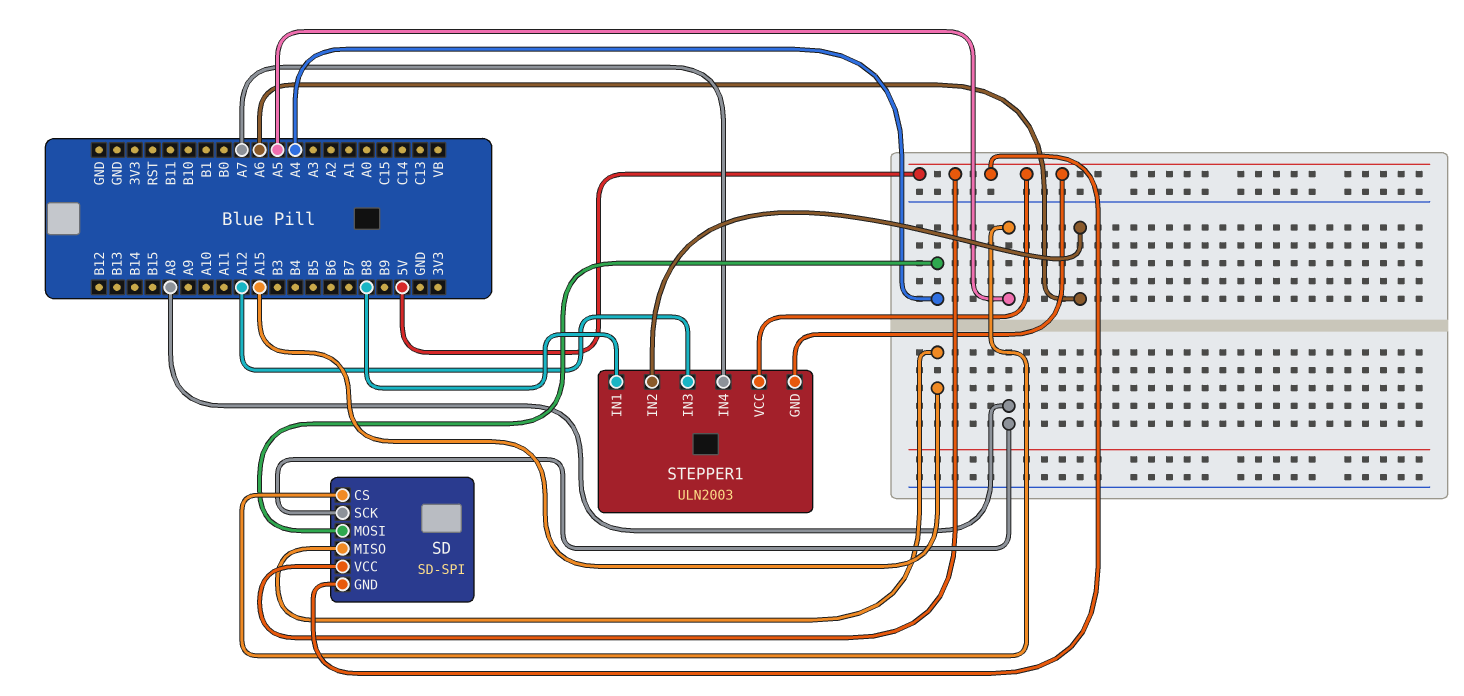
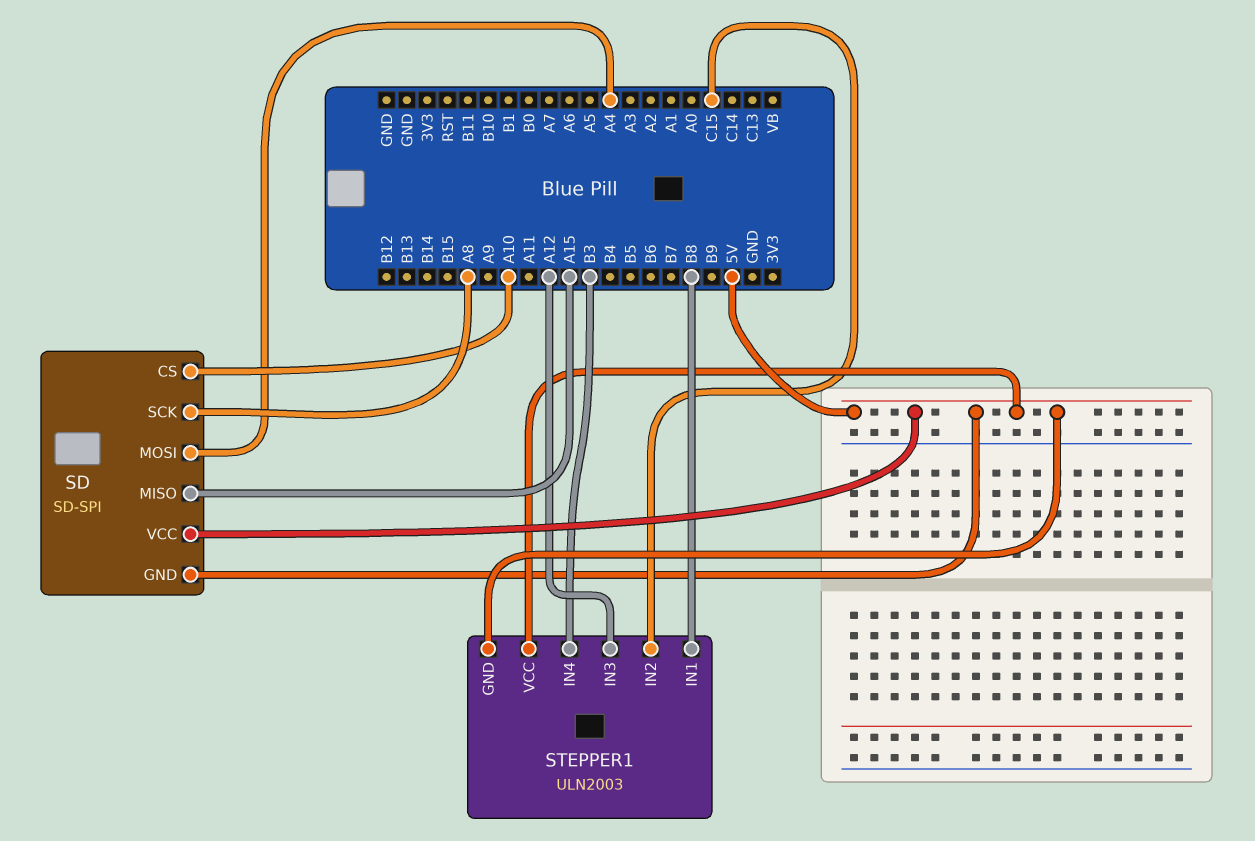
SD pin CS: A5 -> A10
STEPPER1 pin IN2: A6 -> C15
STEPPER1 pin IN4: A7 -> B3

